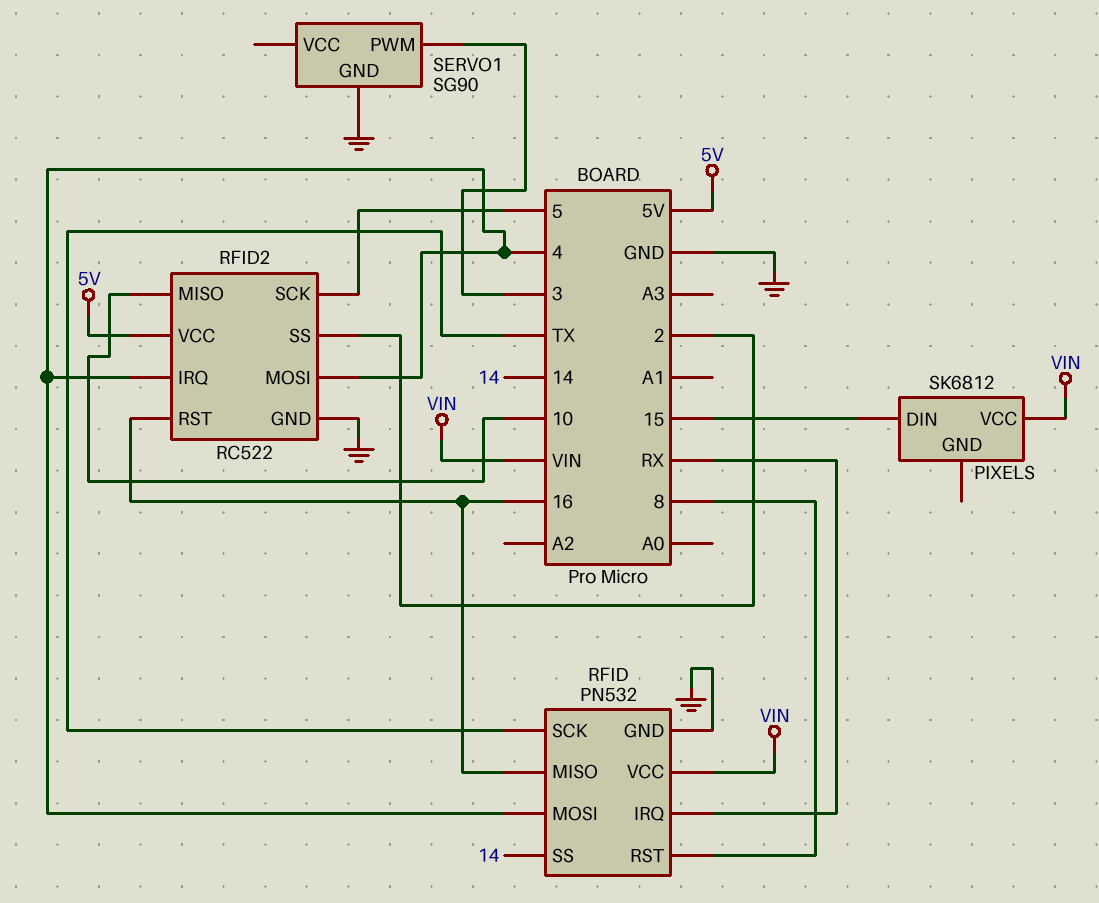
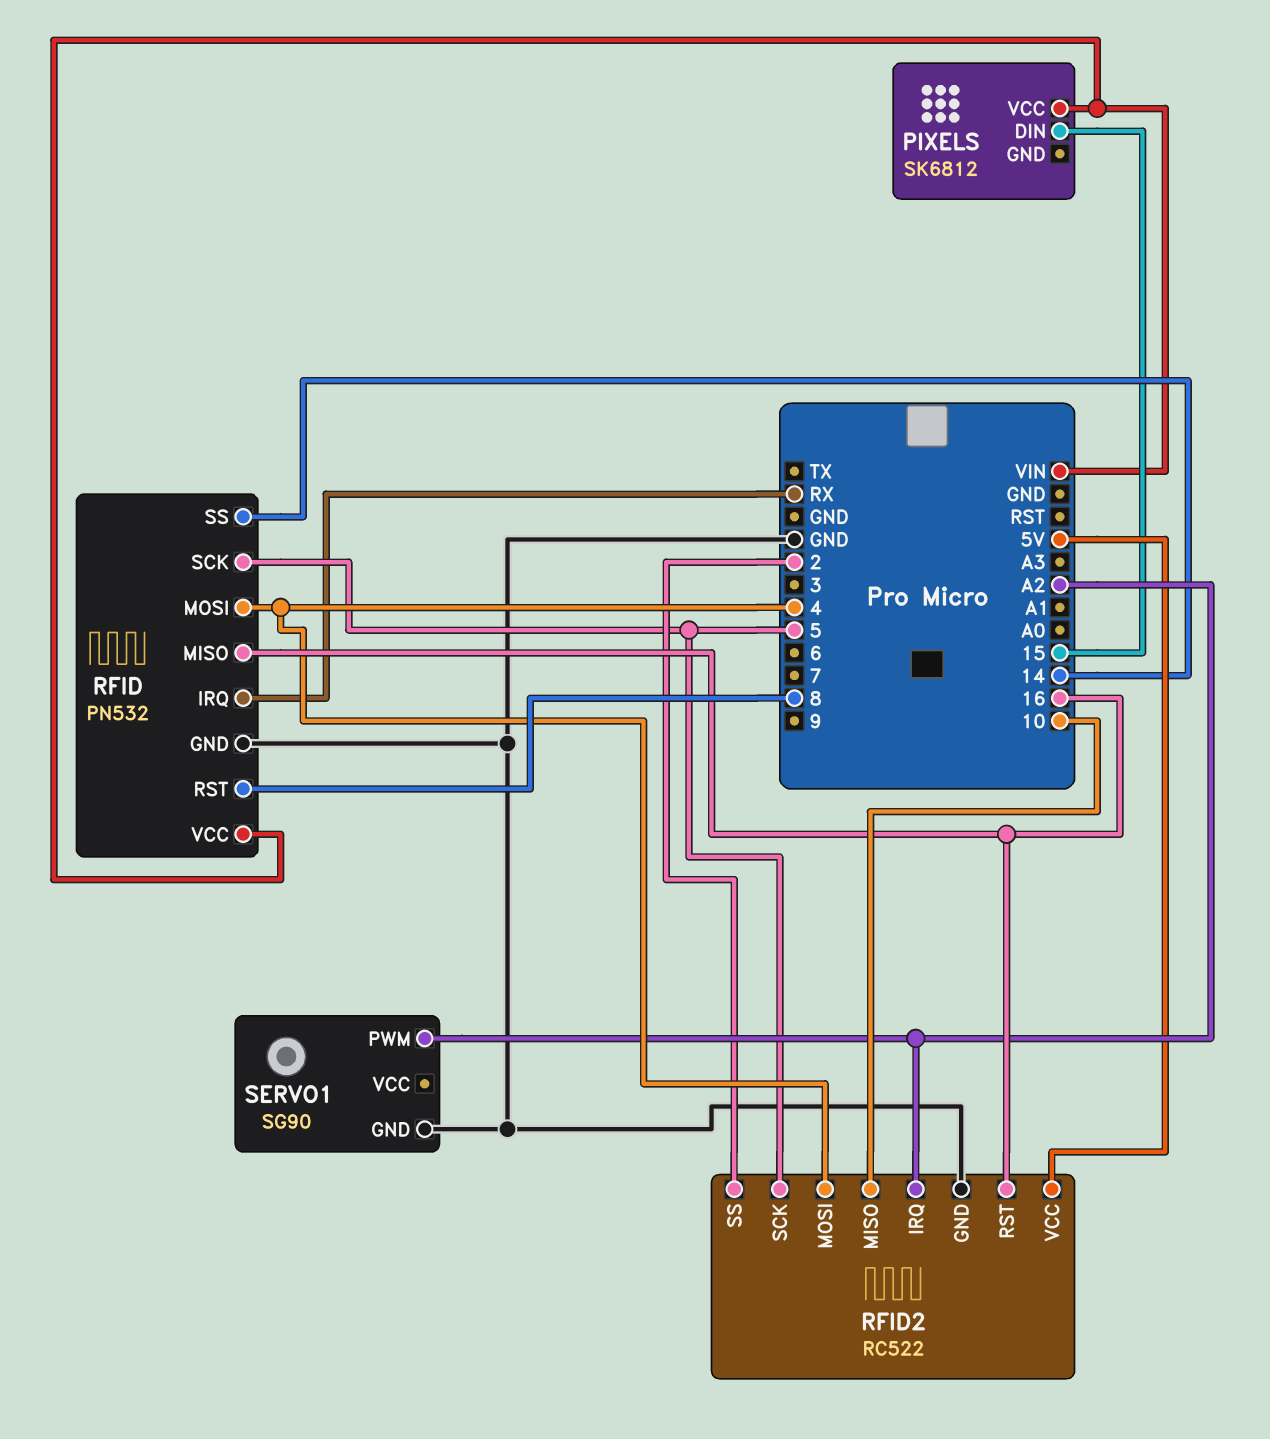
RFID pin SCK: TX -> 5
RFID2 pin IRQ: 4 -> A2
SERVO1 pin PWM: 3 -> A2

